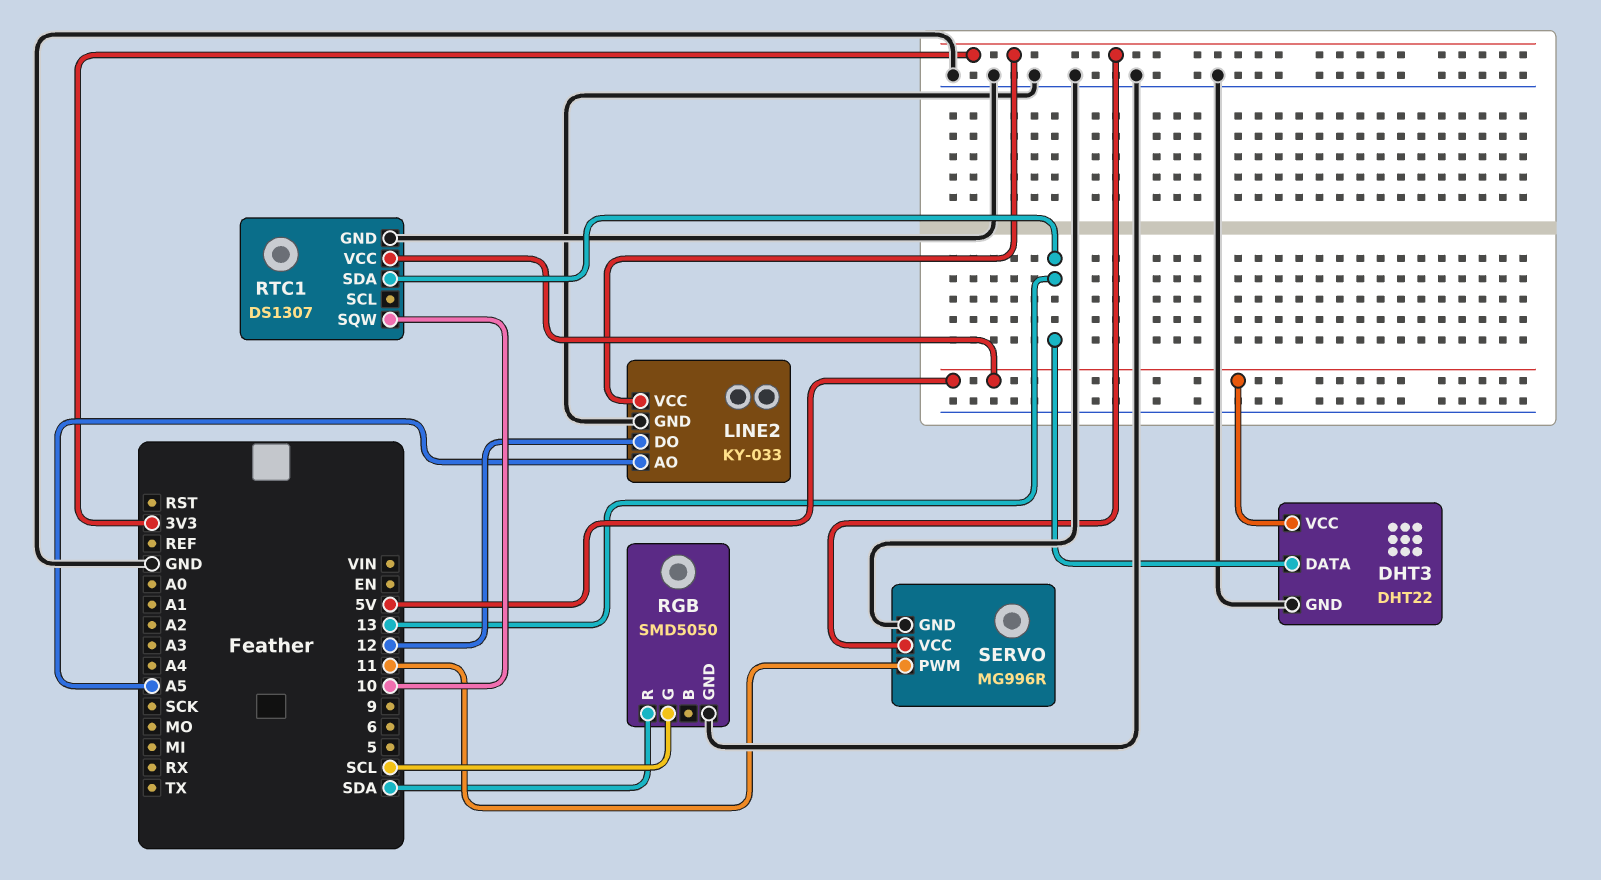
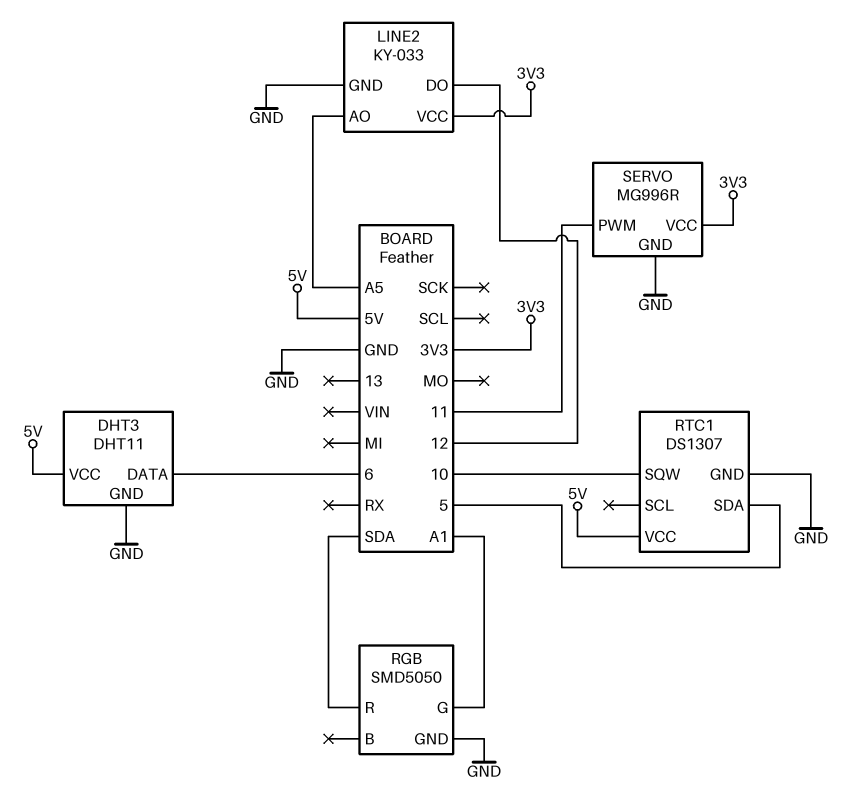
DHT3: DHT22 -> DHT11
DHT3 pin DATA: 13 -> 6
RGB pin G: SCL -> A1
RTC1 pin SDA: 13 -> 5

